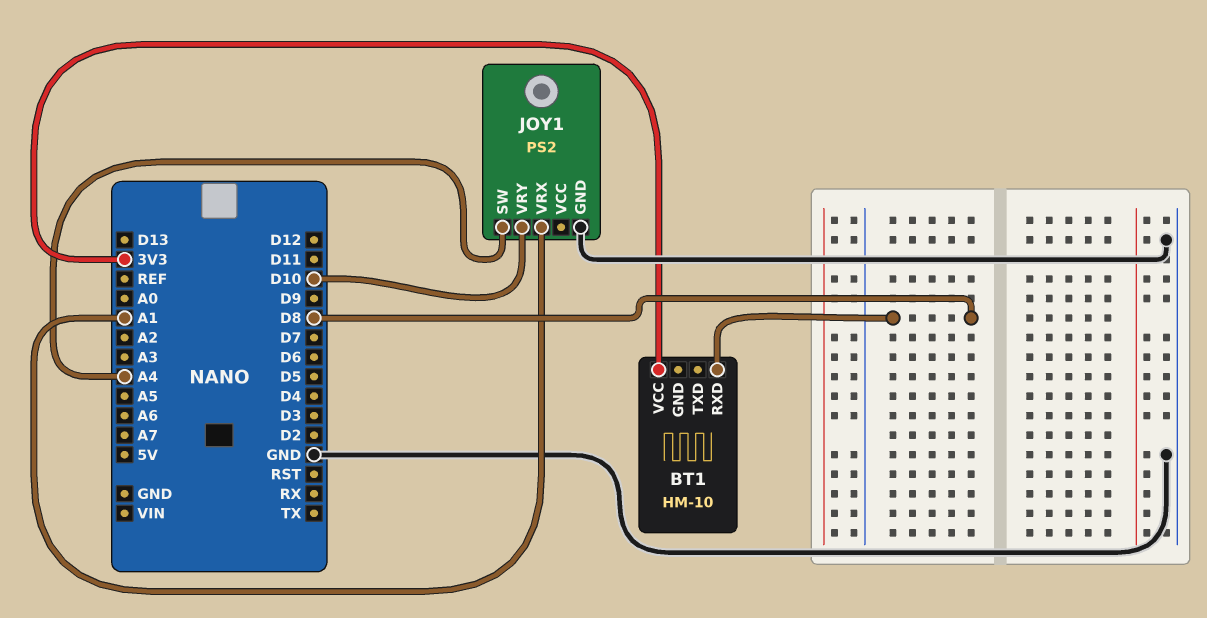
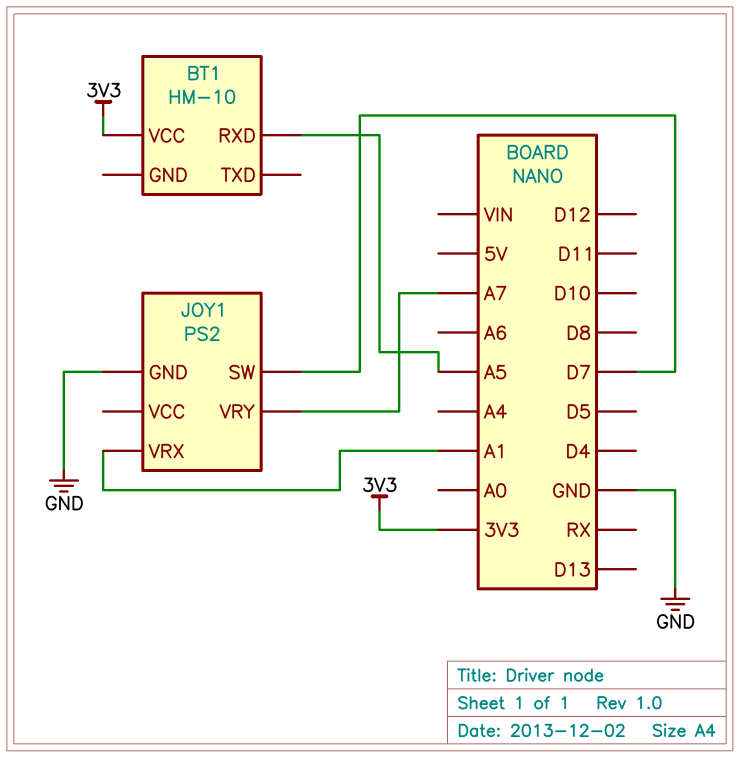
BT1 pin RXD: D8 -> A5
JOY1 pin SW: A4 -> D7
JOY1 pin VRY: D10 -> A7

